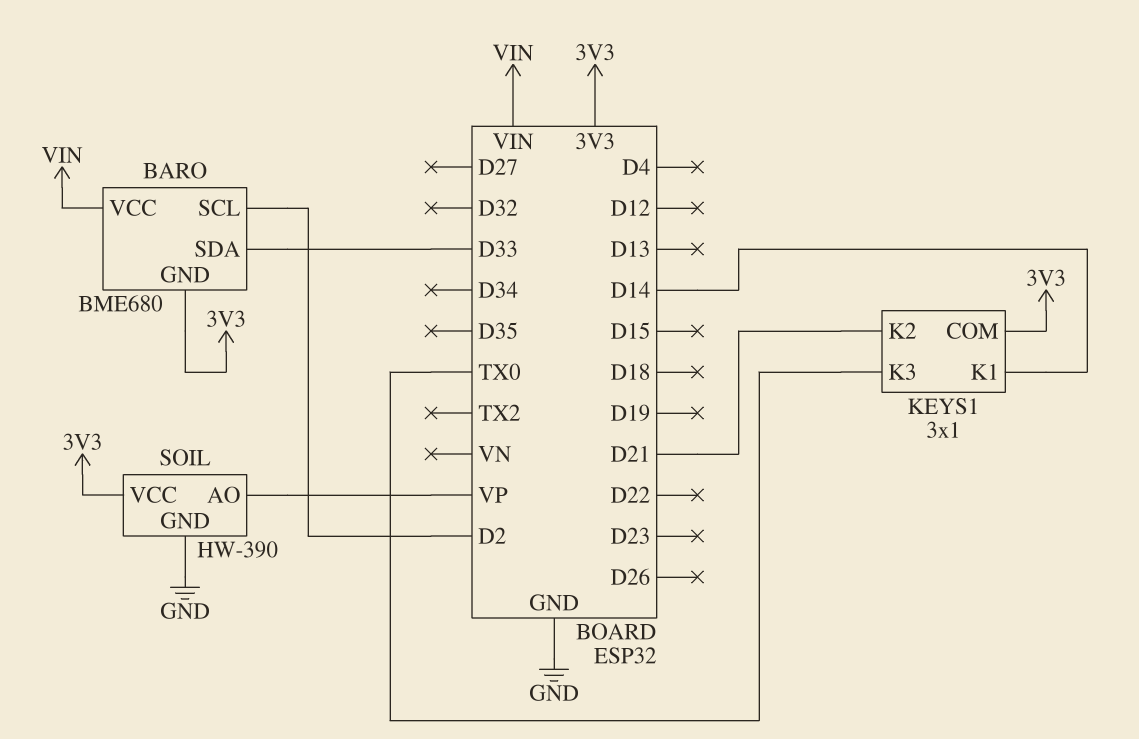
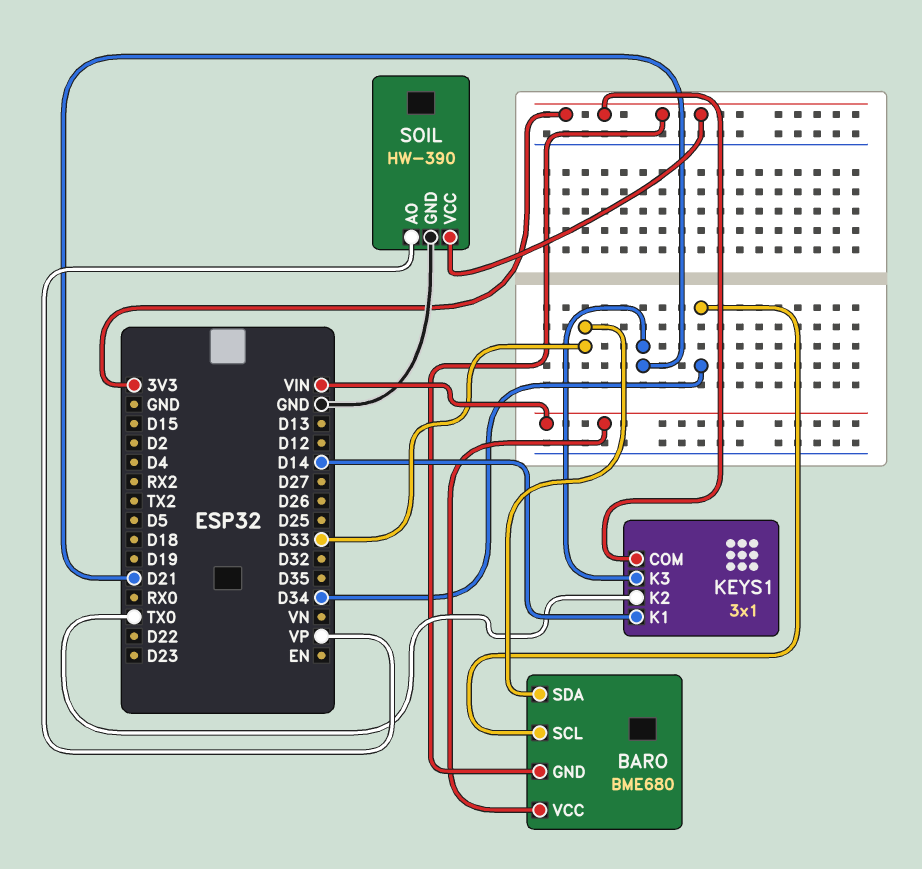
BARO pin SCL: D2 -> D34
KEYS1 pin K2: D21 -> TX0
KEYS1 pin K3: TX0 -> D21

